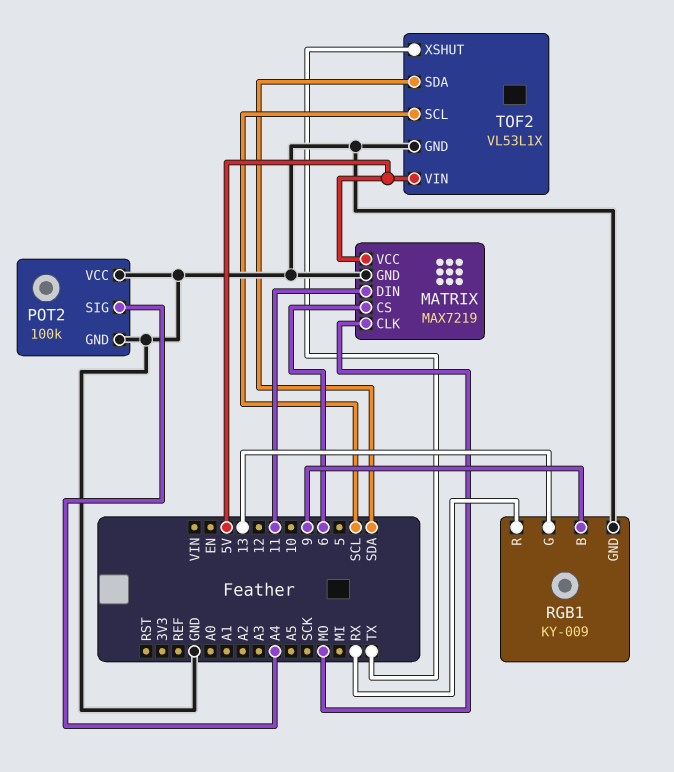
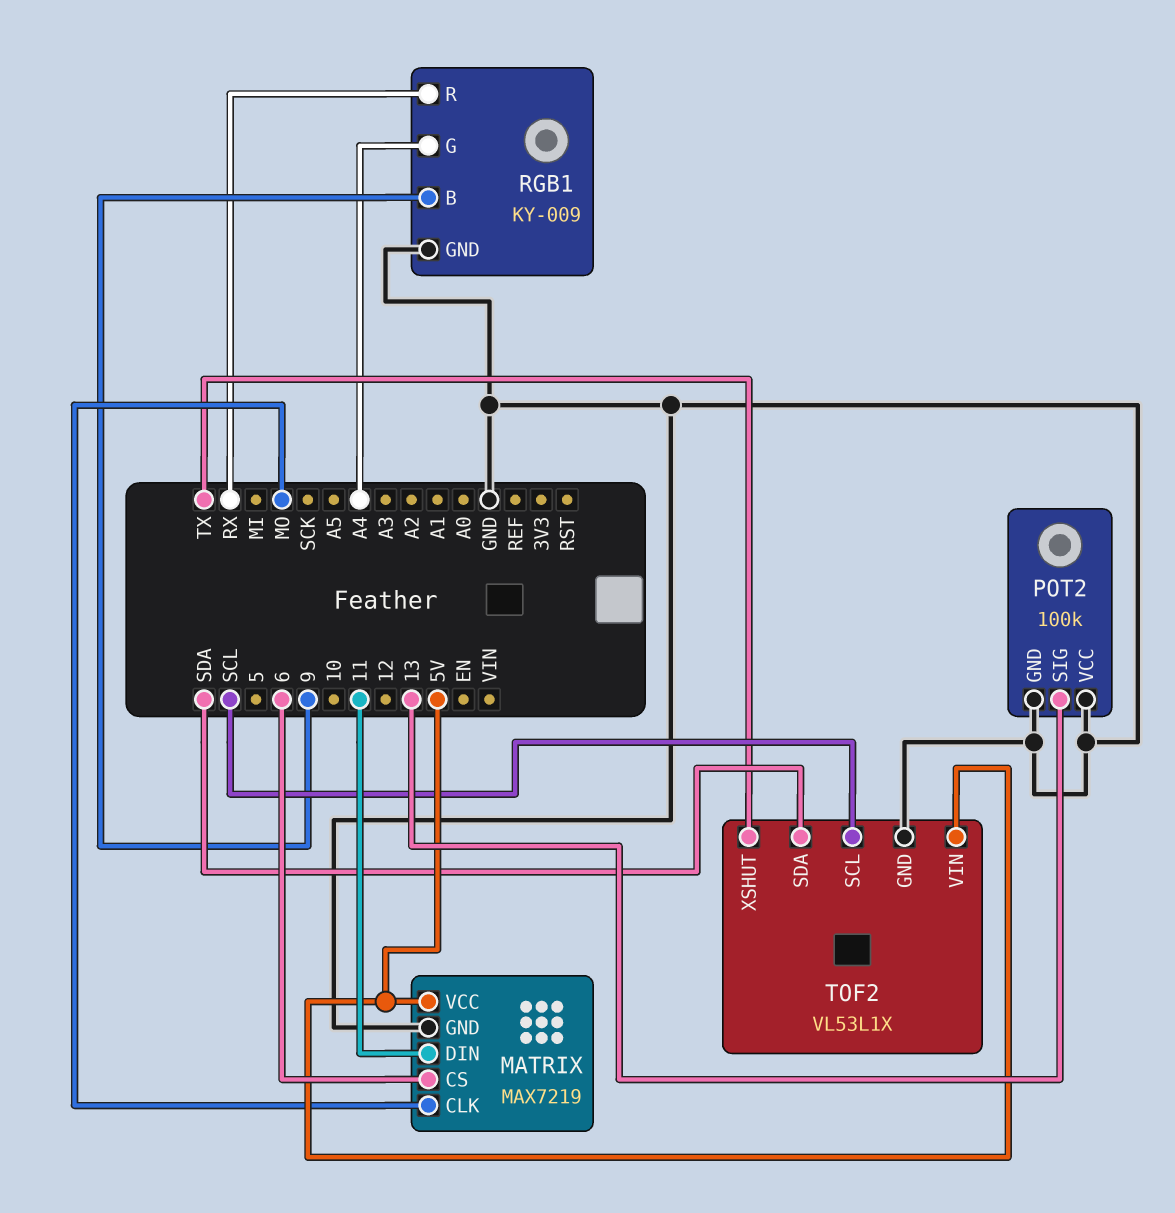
POT2 pin SIG: A4 -> 13
RGB1 pin G: 13 -> A4

